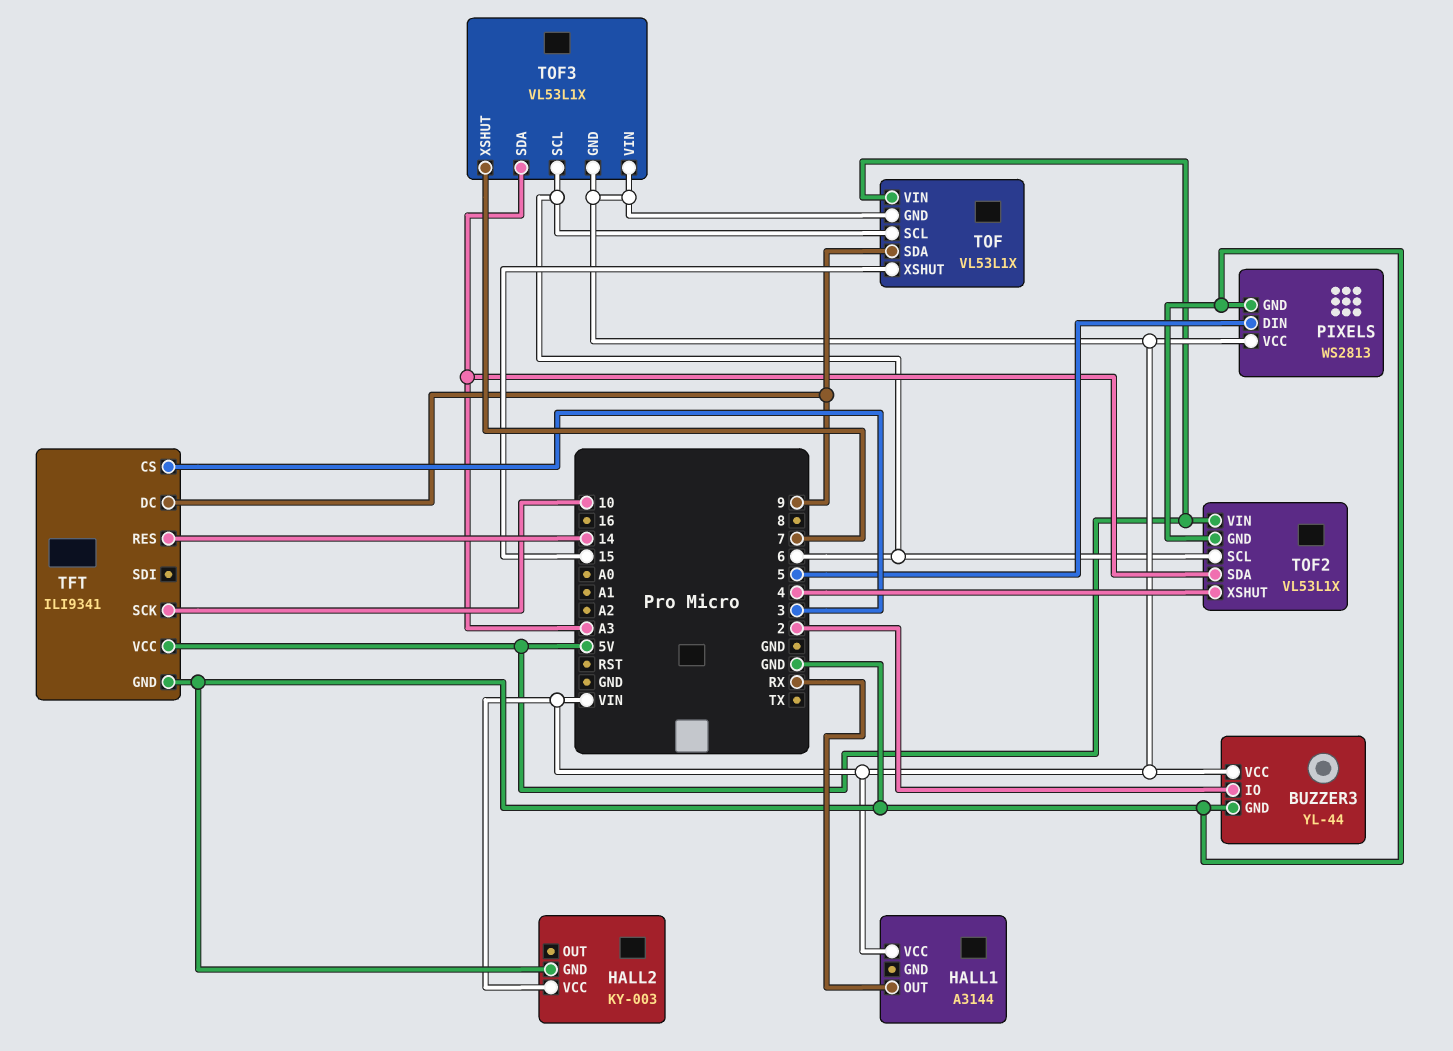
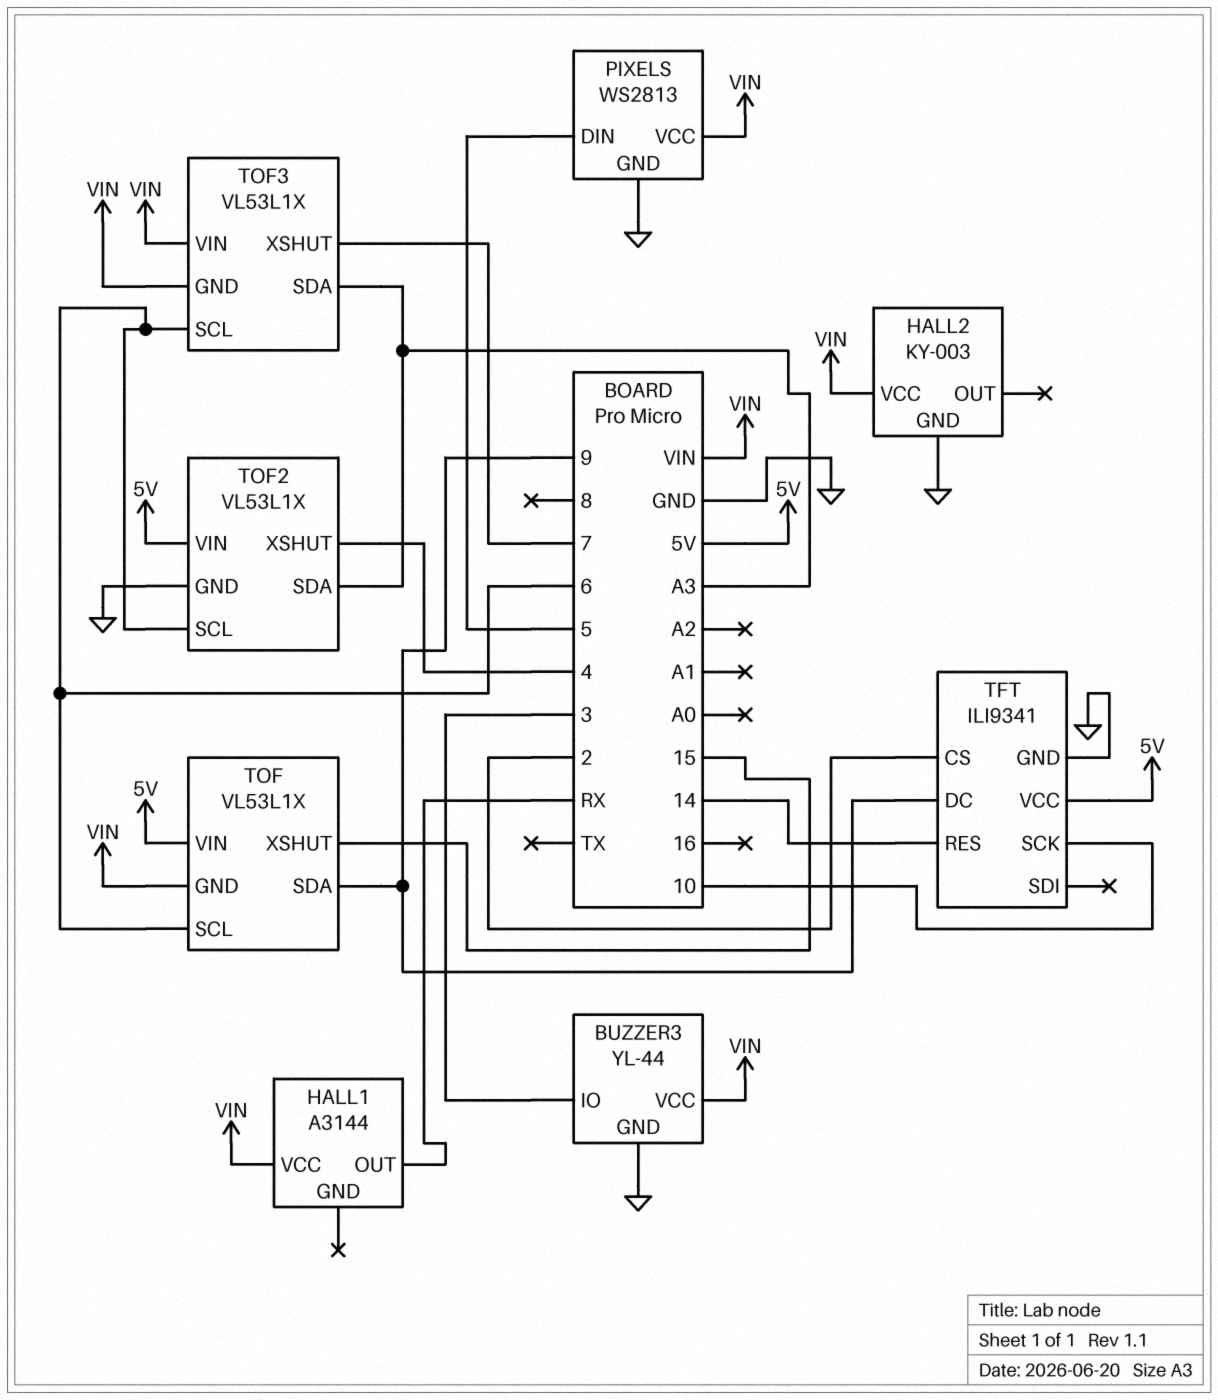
BUZZER3 pin IO: 2 -> 3
TFT pin CS: 3 -> 2

